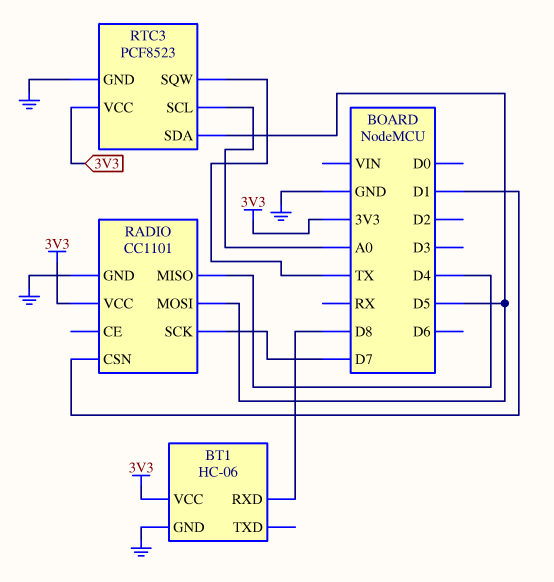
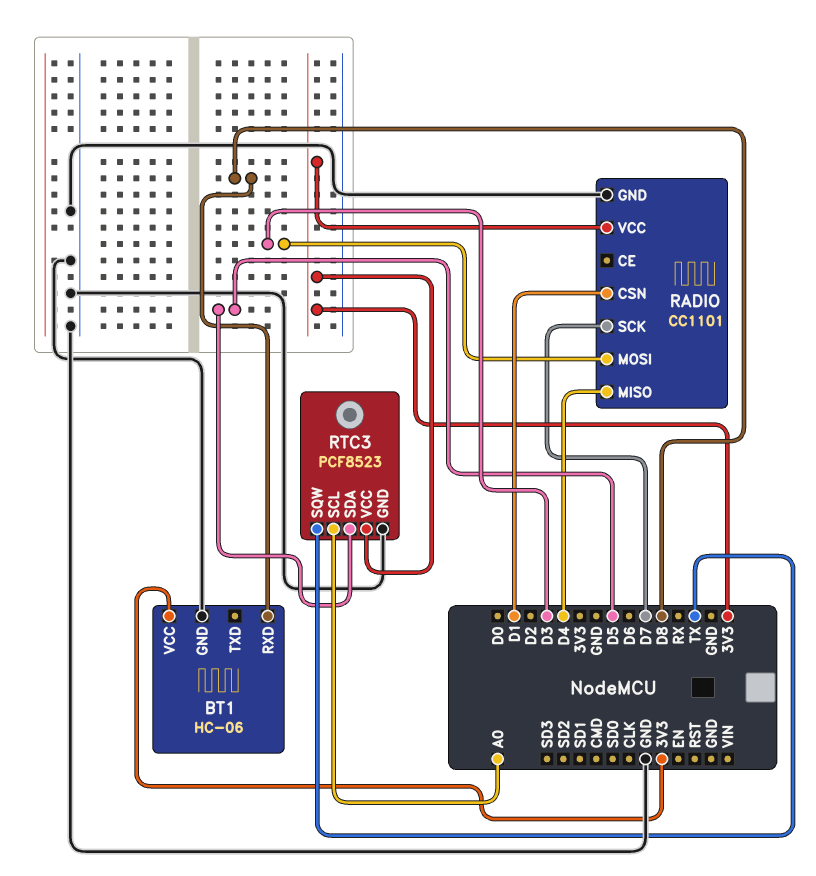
RADIO pin MOSI: D5 -> D3

